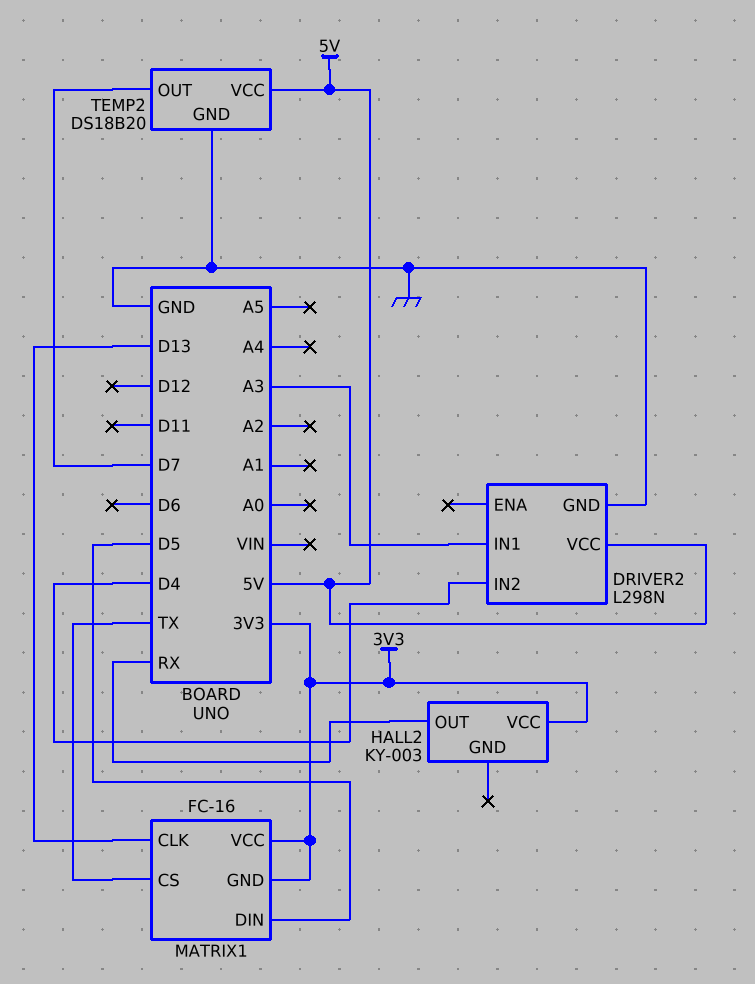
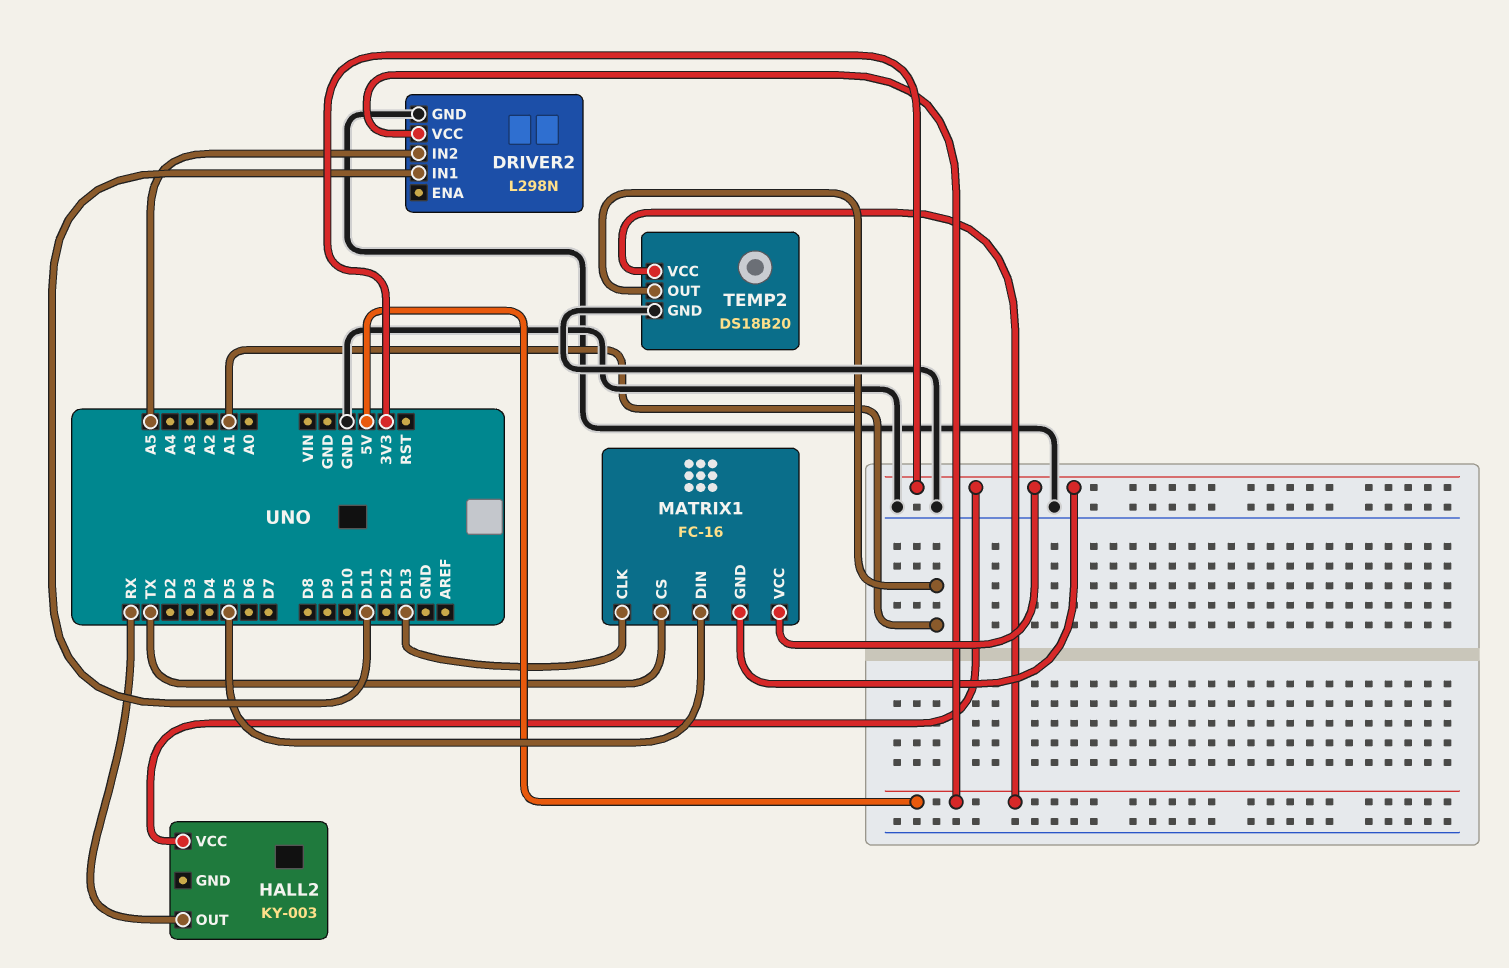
DRIVER2 pin IN1: A3 -> D11
DRIVER2 pin IN2: D4 -> A5
TEMP2 pin OUT: D7 -> A1

